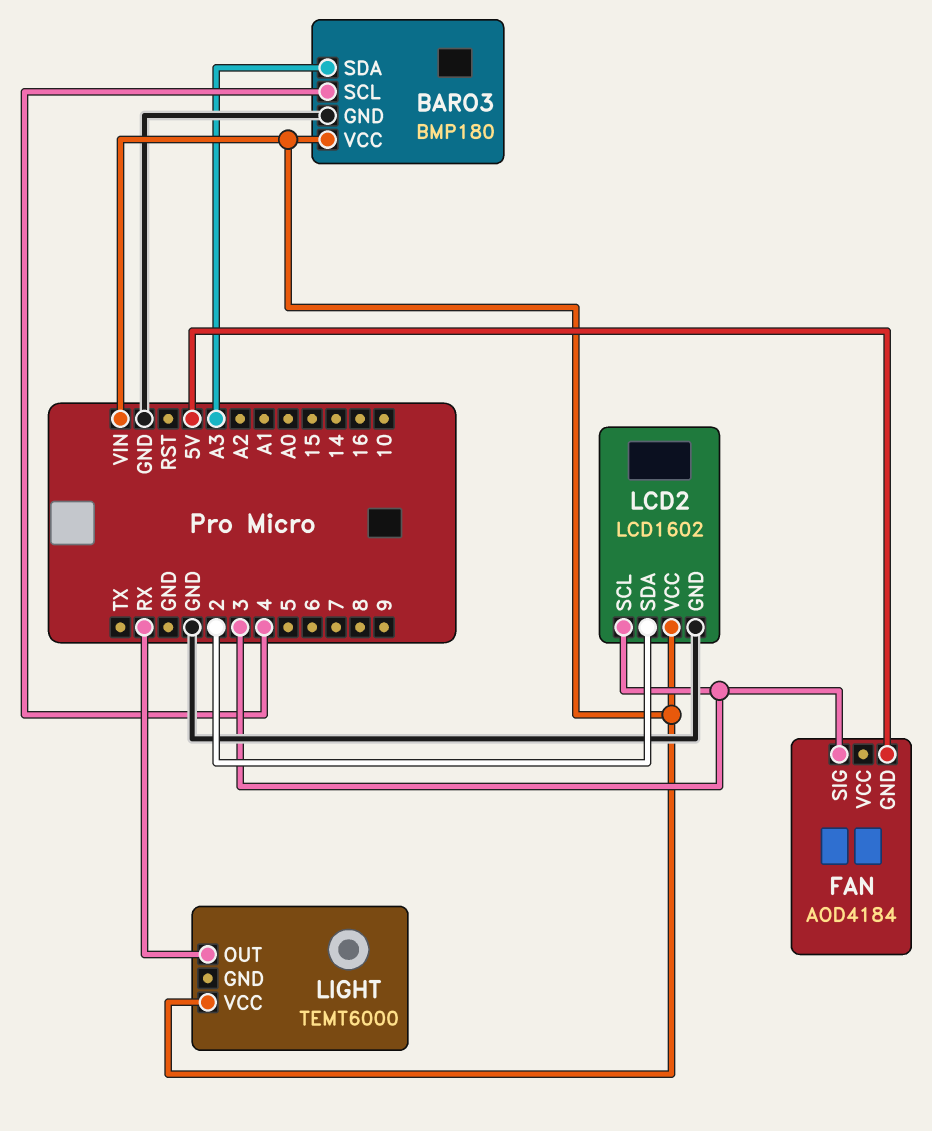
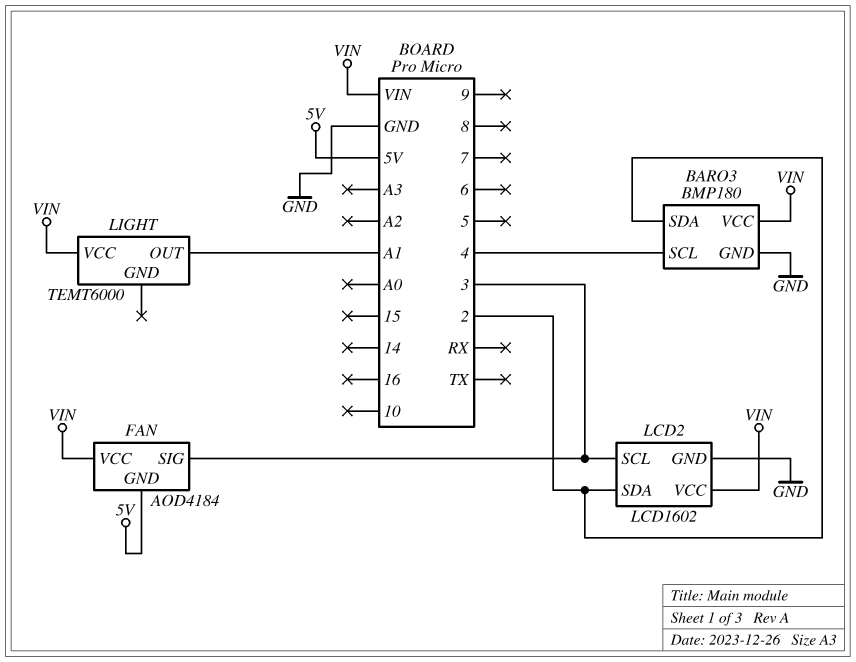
BARO3 pin SDA: A3 -> 2
FAN pin VCC: none -> VIN
LIGHT pin OUT: RX -> A1

